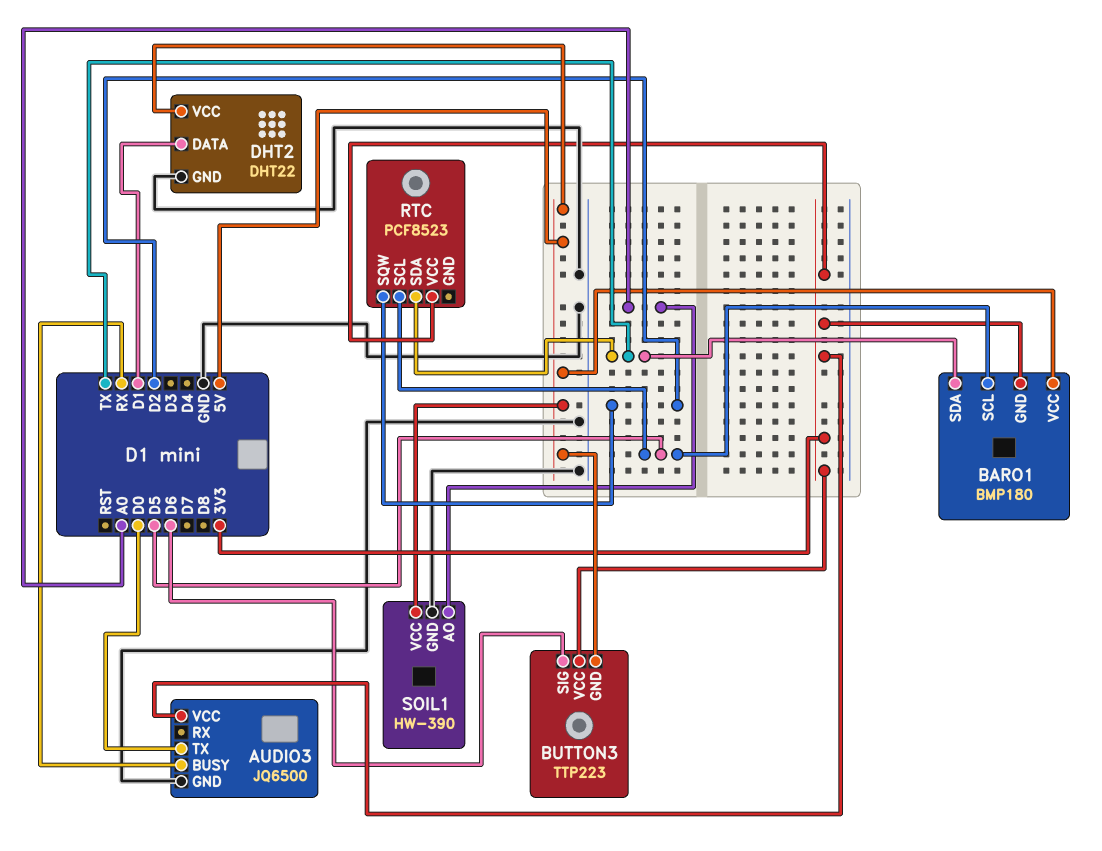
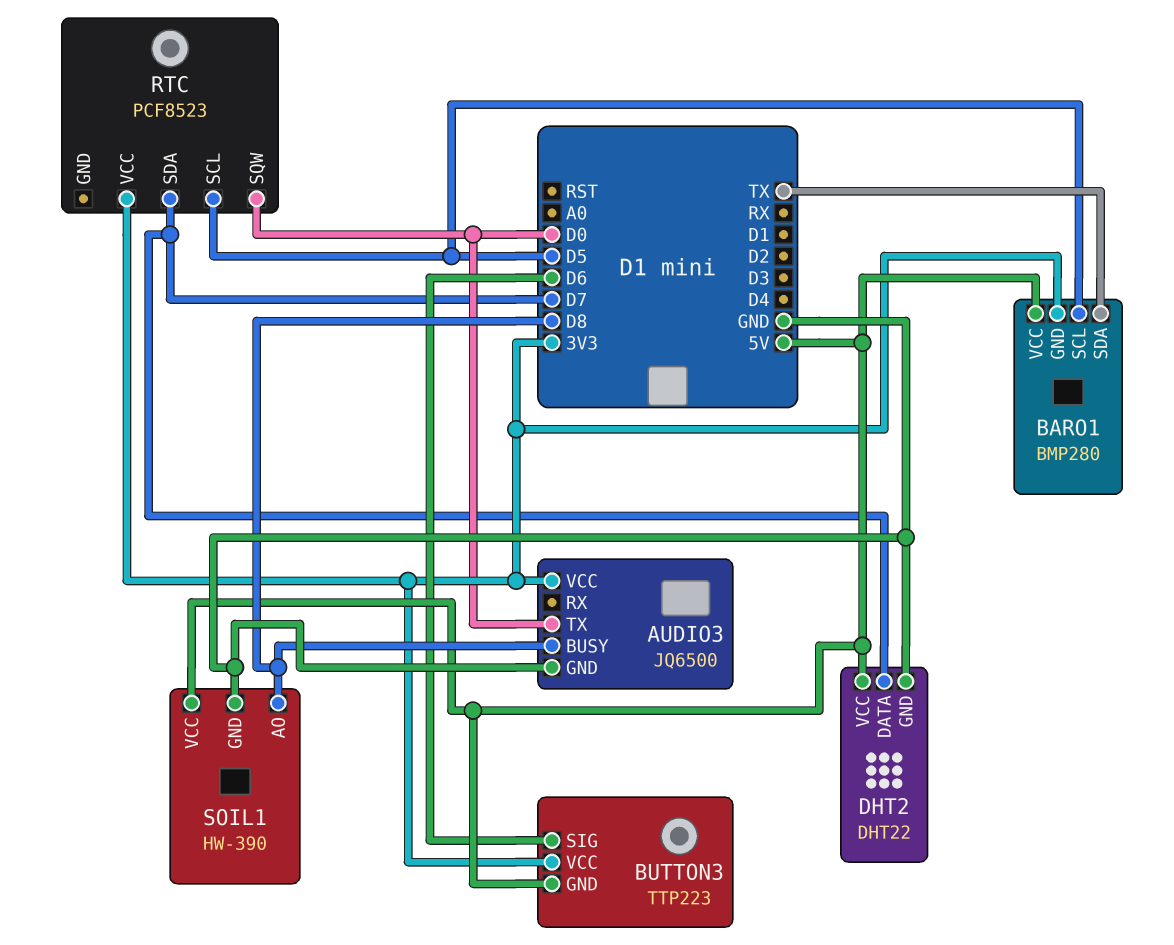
AUDIO3 pin BUSY: RX -> D8
BARO1: BMP180 -> BMP280
DHT2 pin DATA: D1 -> D7
RTC pin SDA: TX -> D7
RTC pin SQW: D2 -> D0
SOIL1 pin AO: A0 -> D8

